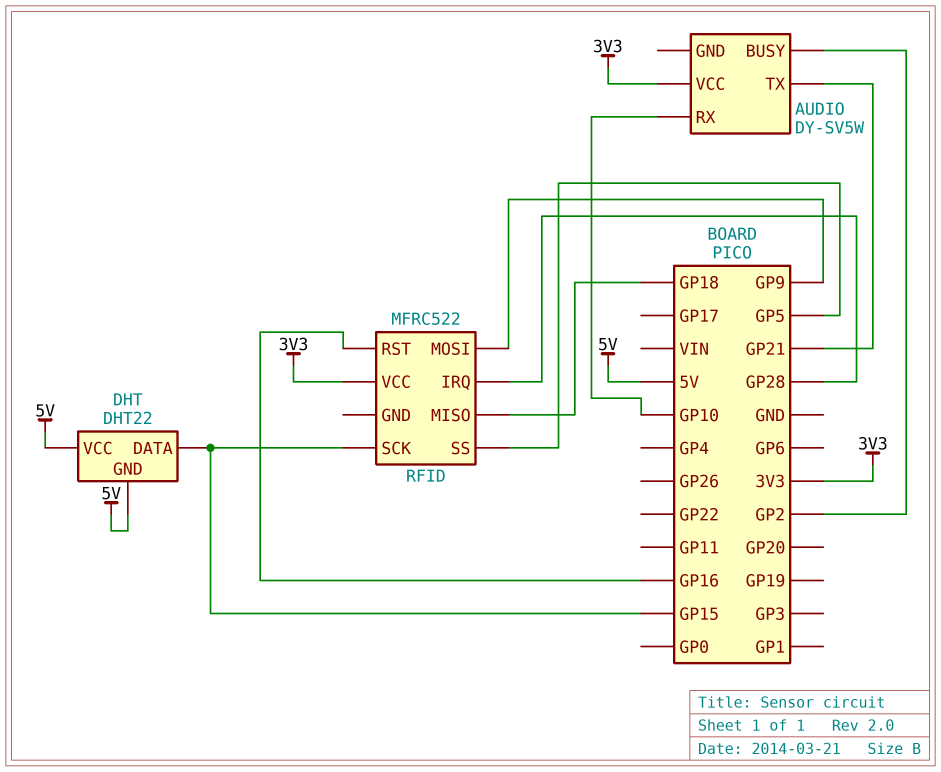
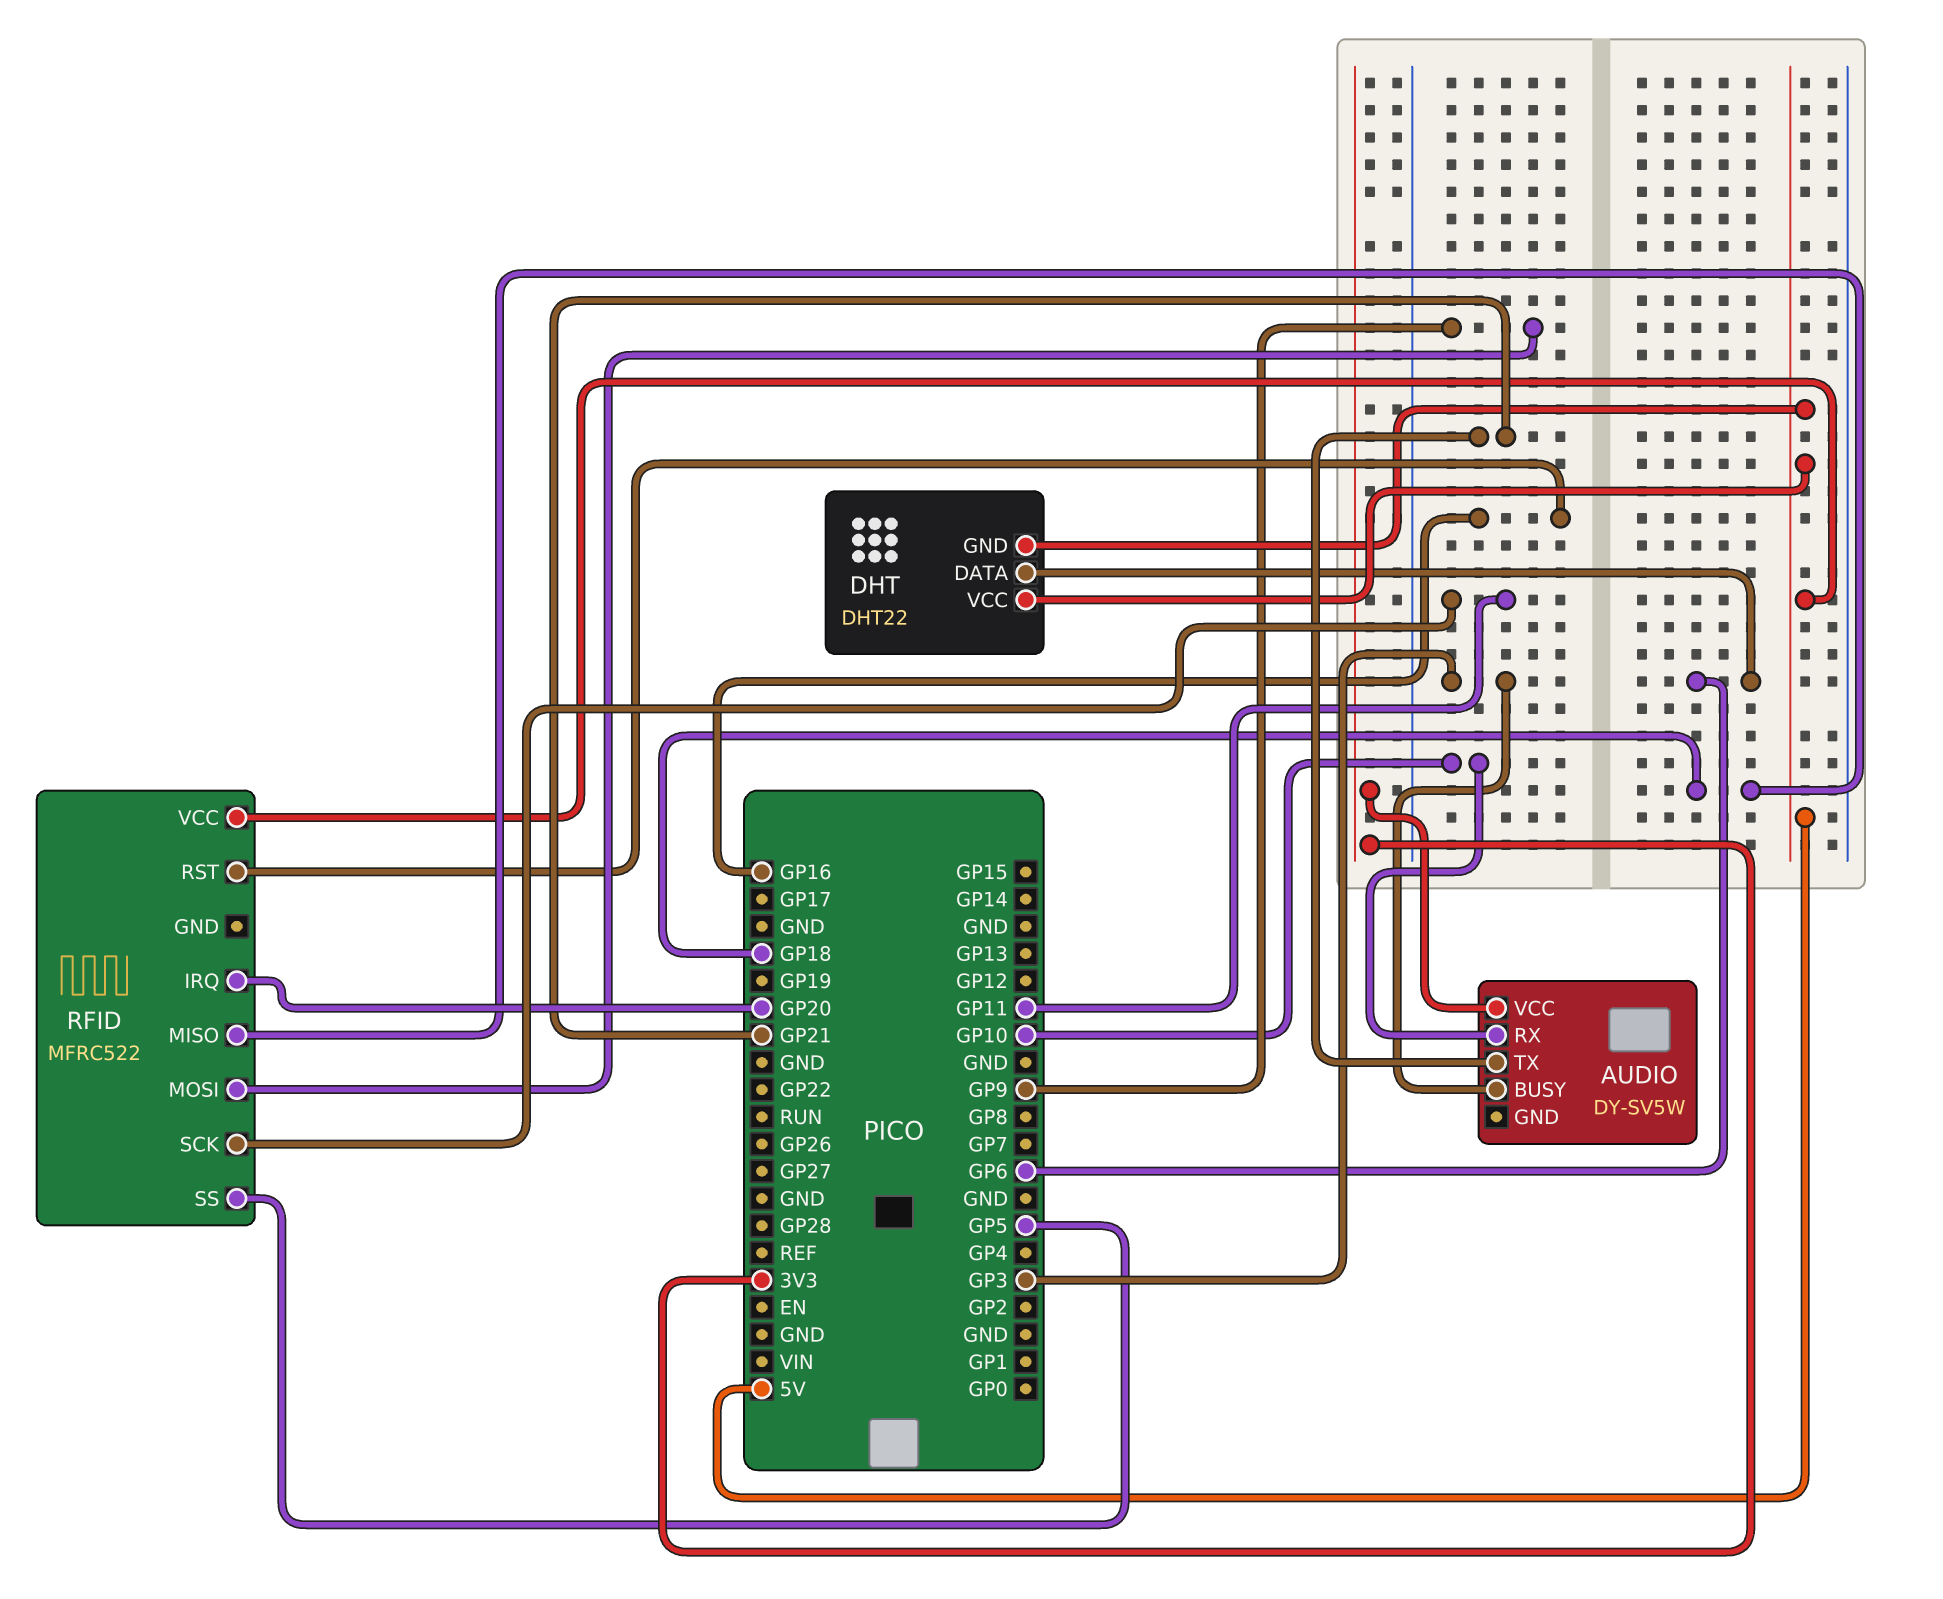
AUDIO pin BUSY: GP2 -> GP3
DHT pin DATA: GP15 -> GP6
RFID pin IRQ: GP28 -> GP20
RFID pin SCK: GP15 -> GP11
RFID pin VCC: 3V3 -> 5V

